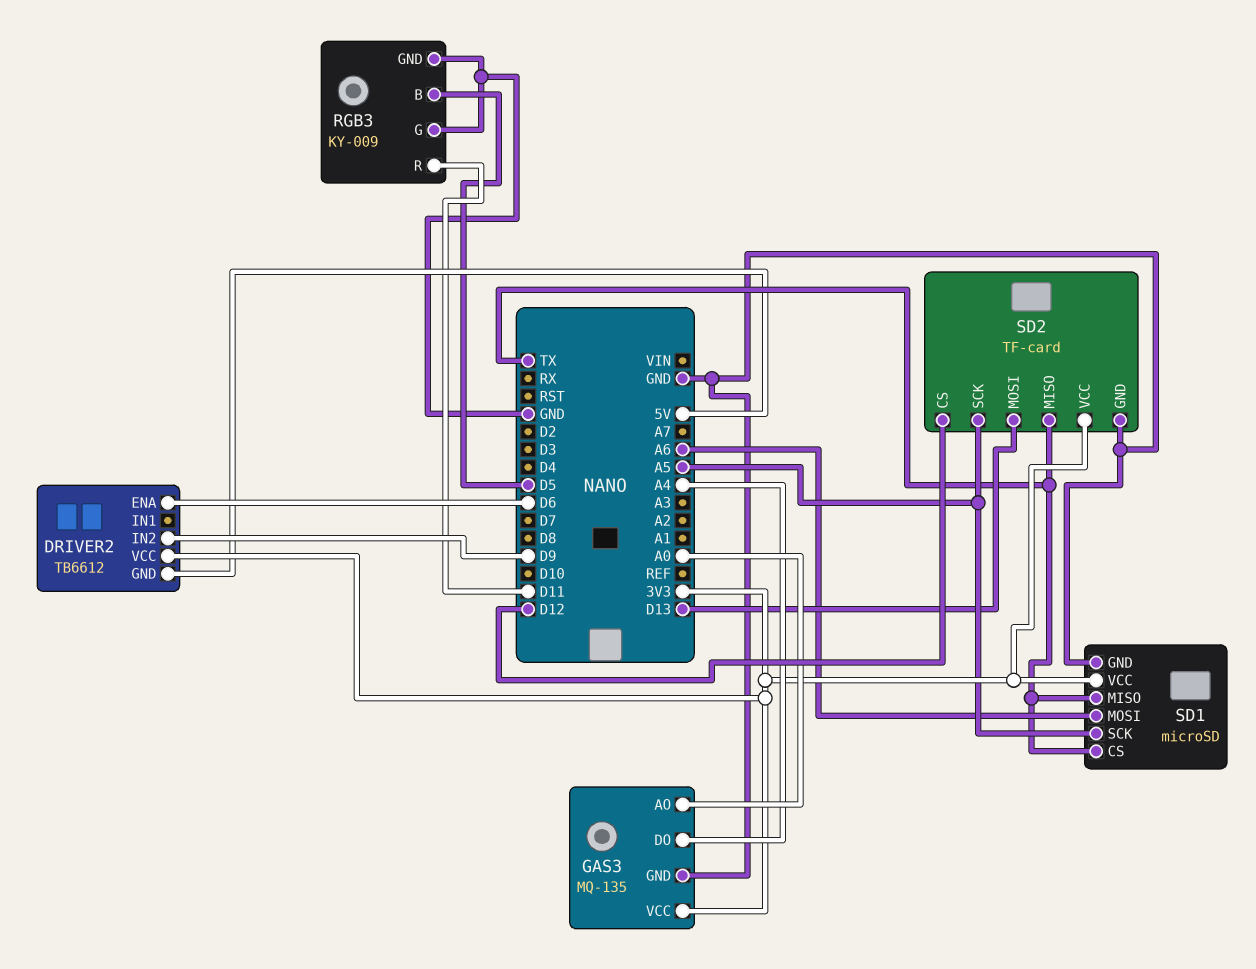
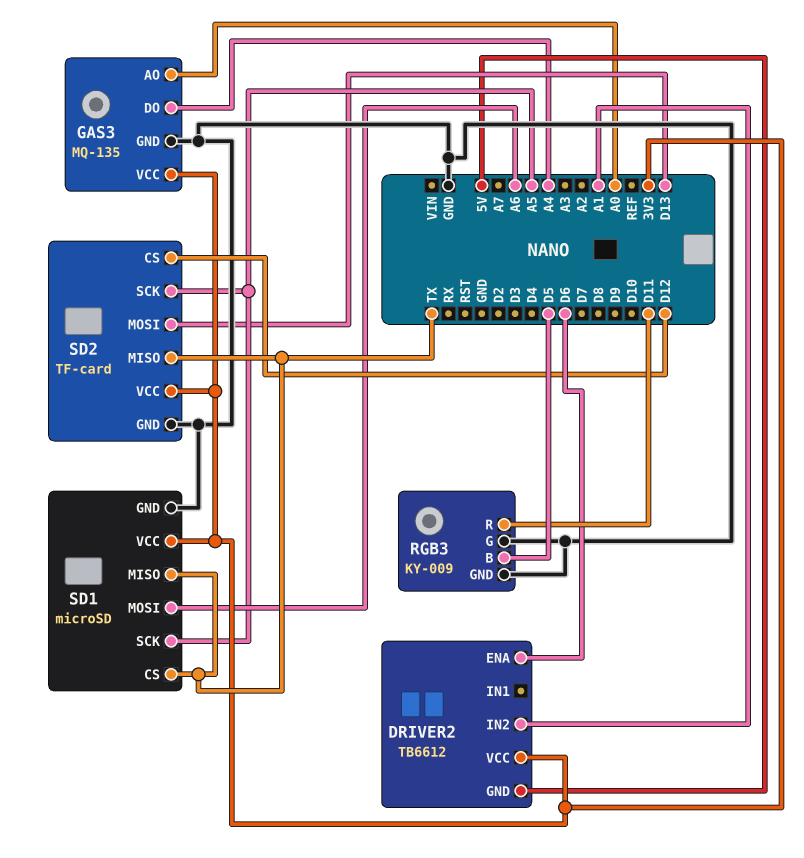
DRIVER2 pin IN2: D9 -> A1

